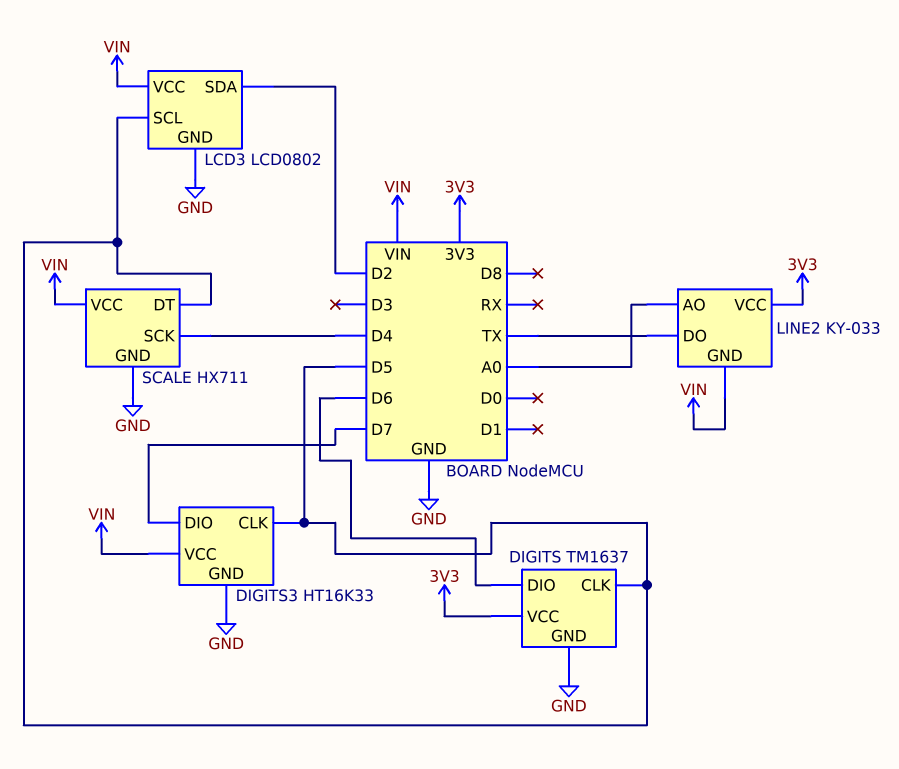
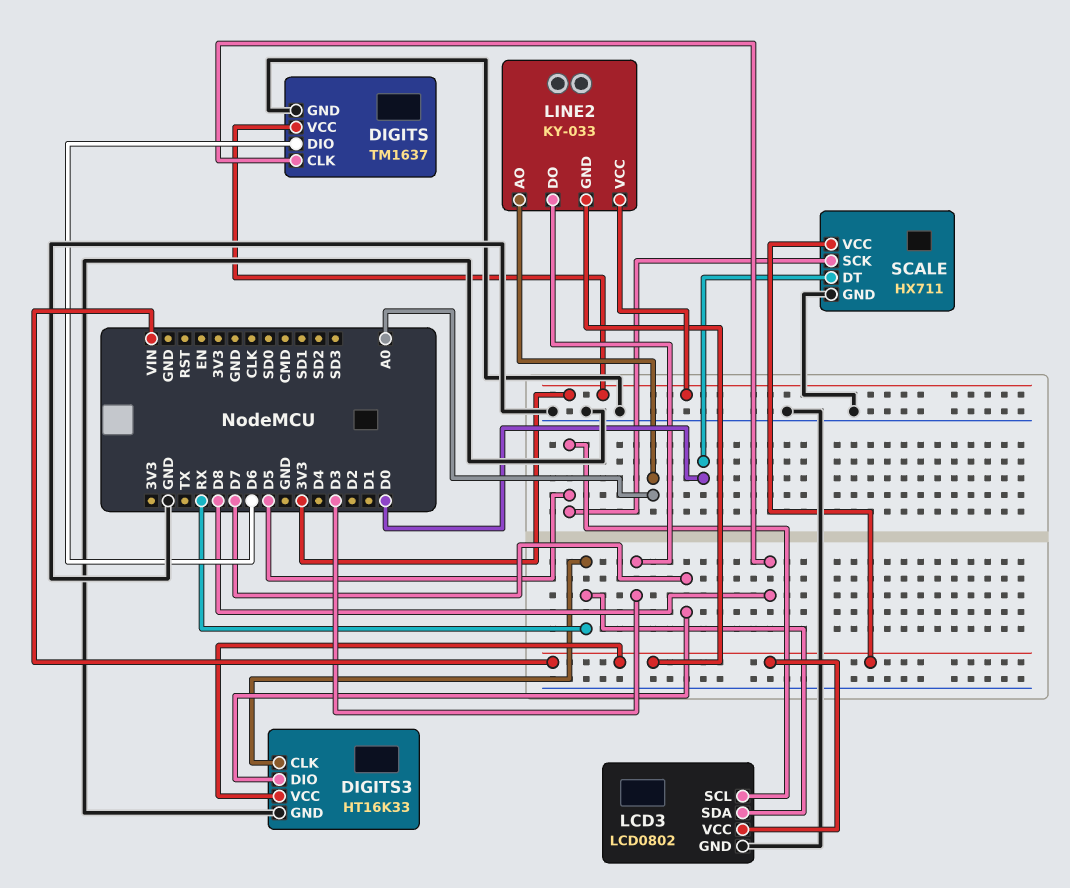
DIGITS pin CLK: D5 -> D8
DIGITS3 pin CLK: D5 -> RX
LCD3 pin SDA: D2 -> RX
LINE2 pin DO: TX -> D3
SCALE pin DT: D5 -> D0
SCALE pin SCK: D4 -> D5

